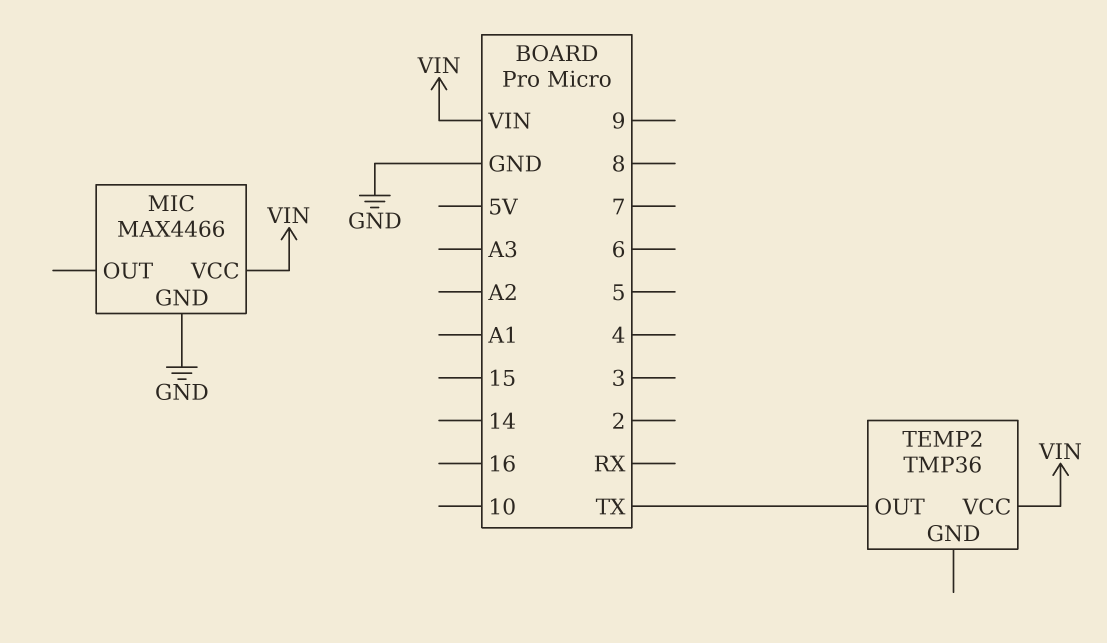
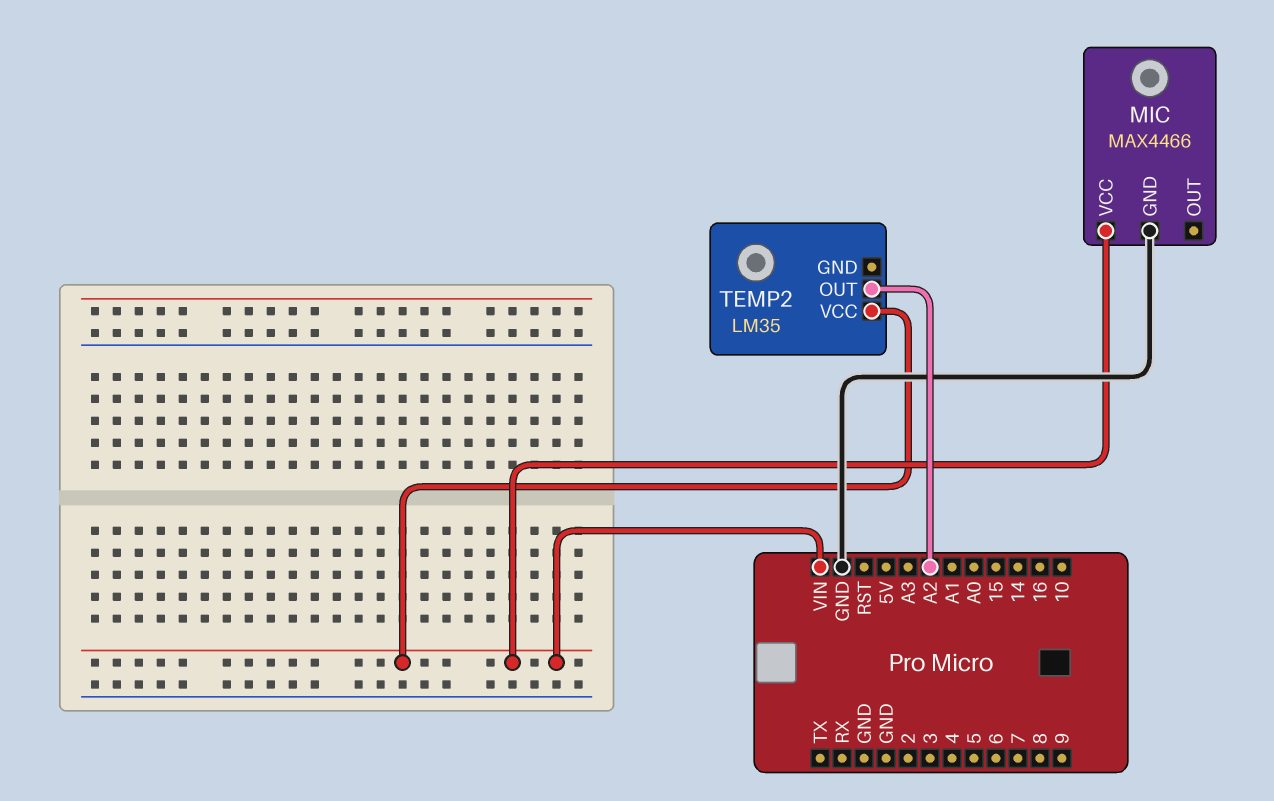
TEMP2: TMP36 -> LM35
TEMP2 pin OUT: TX -> A2

